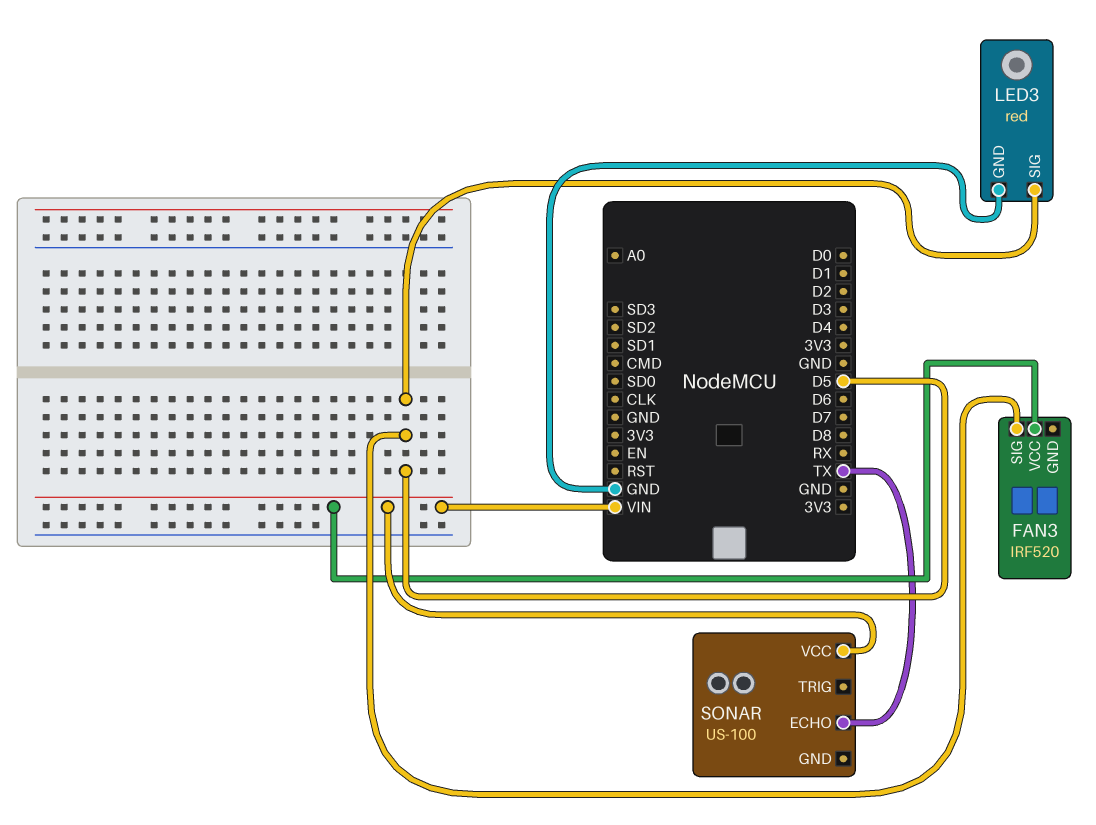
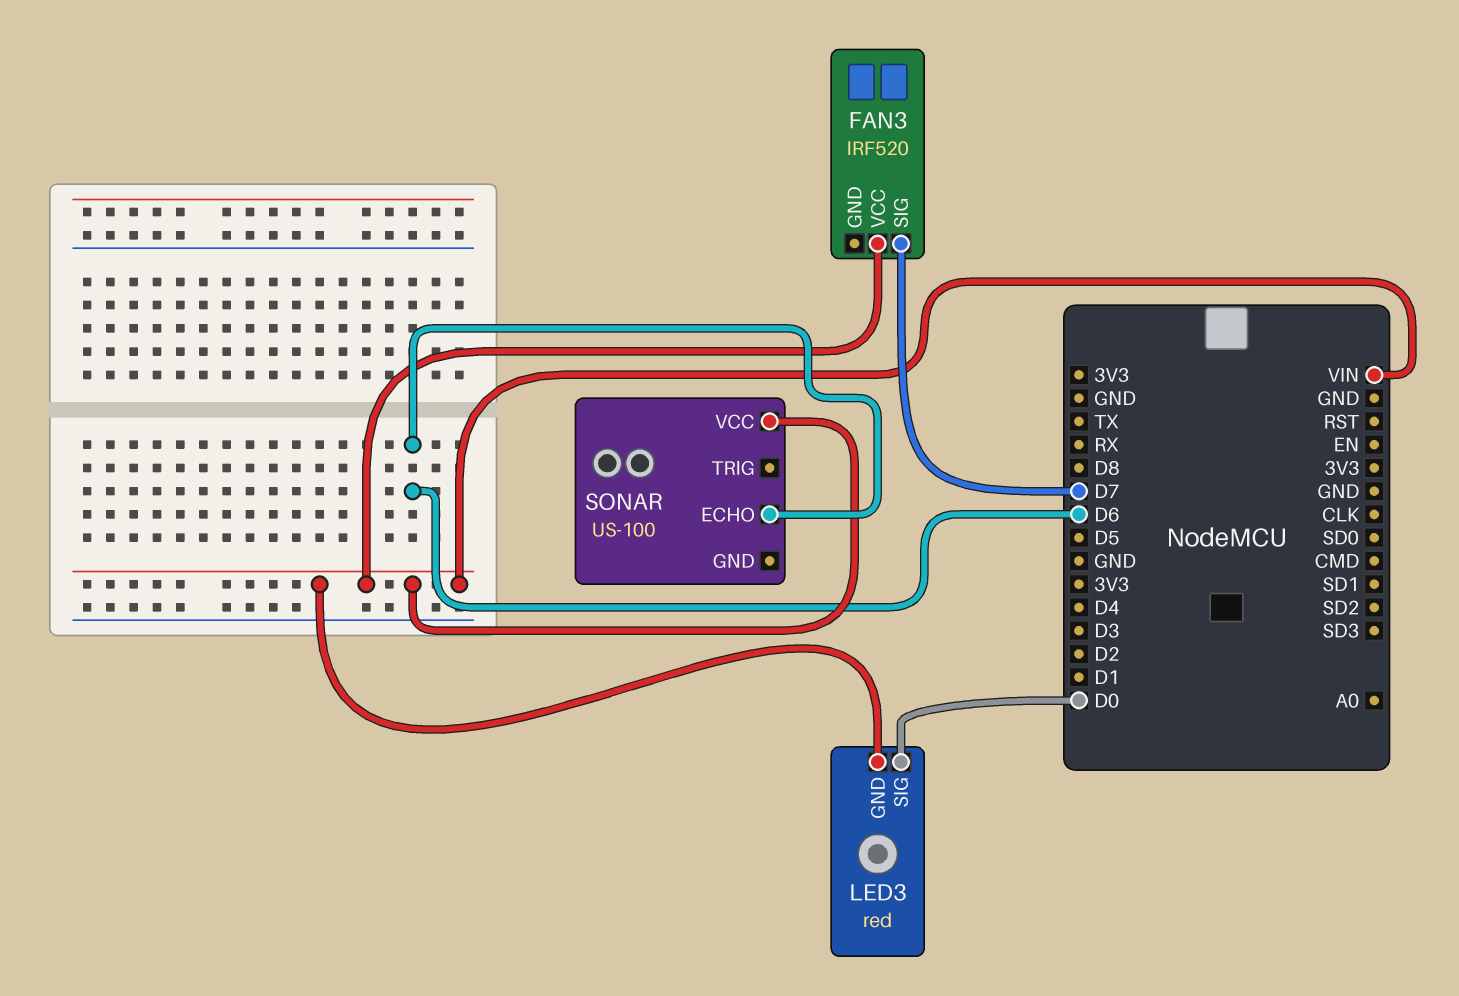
FAN3 pin SIG: D5 -> D7
LED3 pin GND: GND -> VIN
LED3 pin SIG: D5 -> D0
SONAR pin ECHO: TX -> D6

